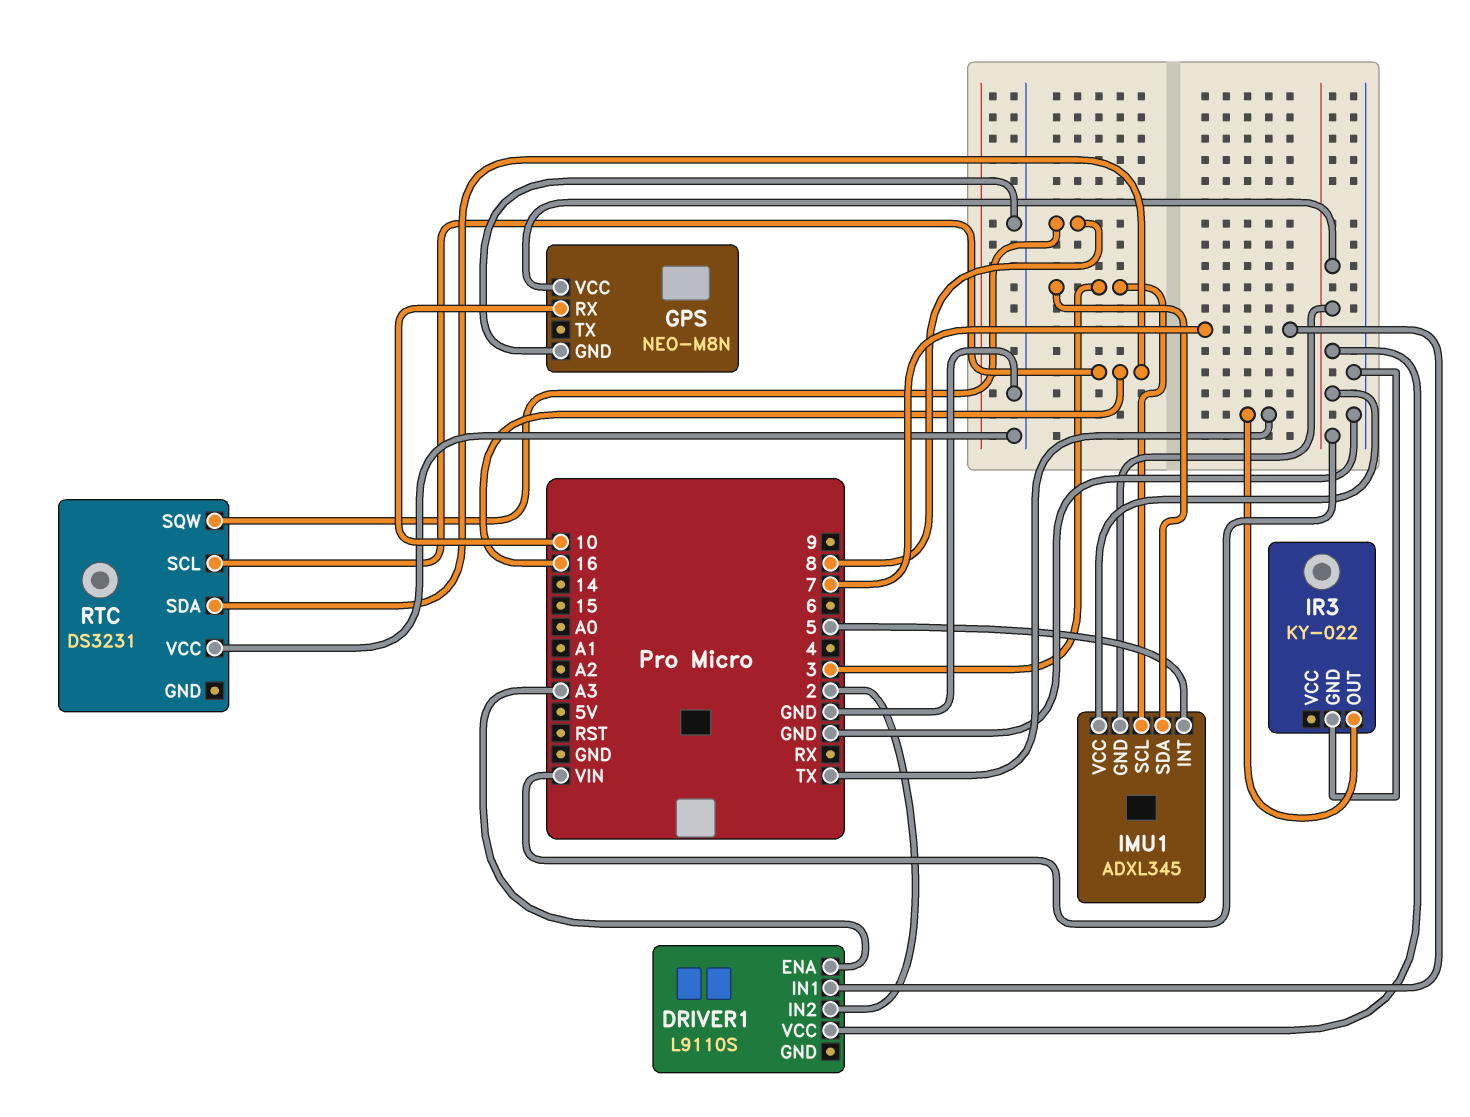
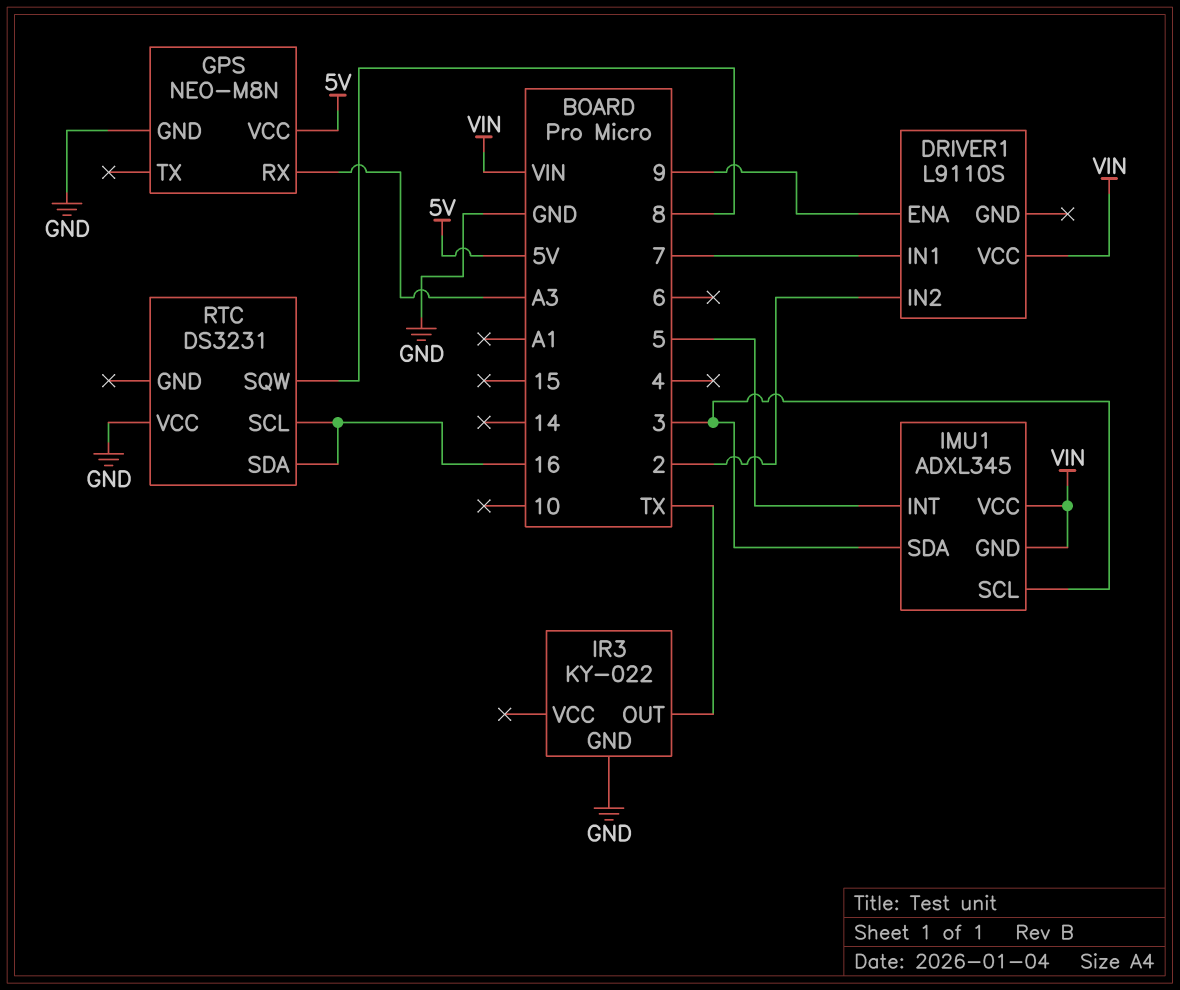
DRIVER1 pin ENA: A3 -> 9
GPS pin RX: 10 -> A3
GPS pin VCC: VIN -> 5V

